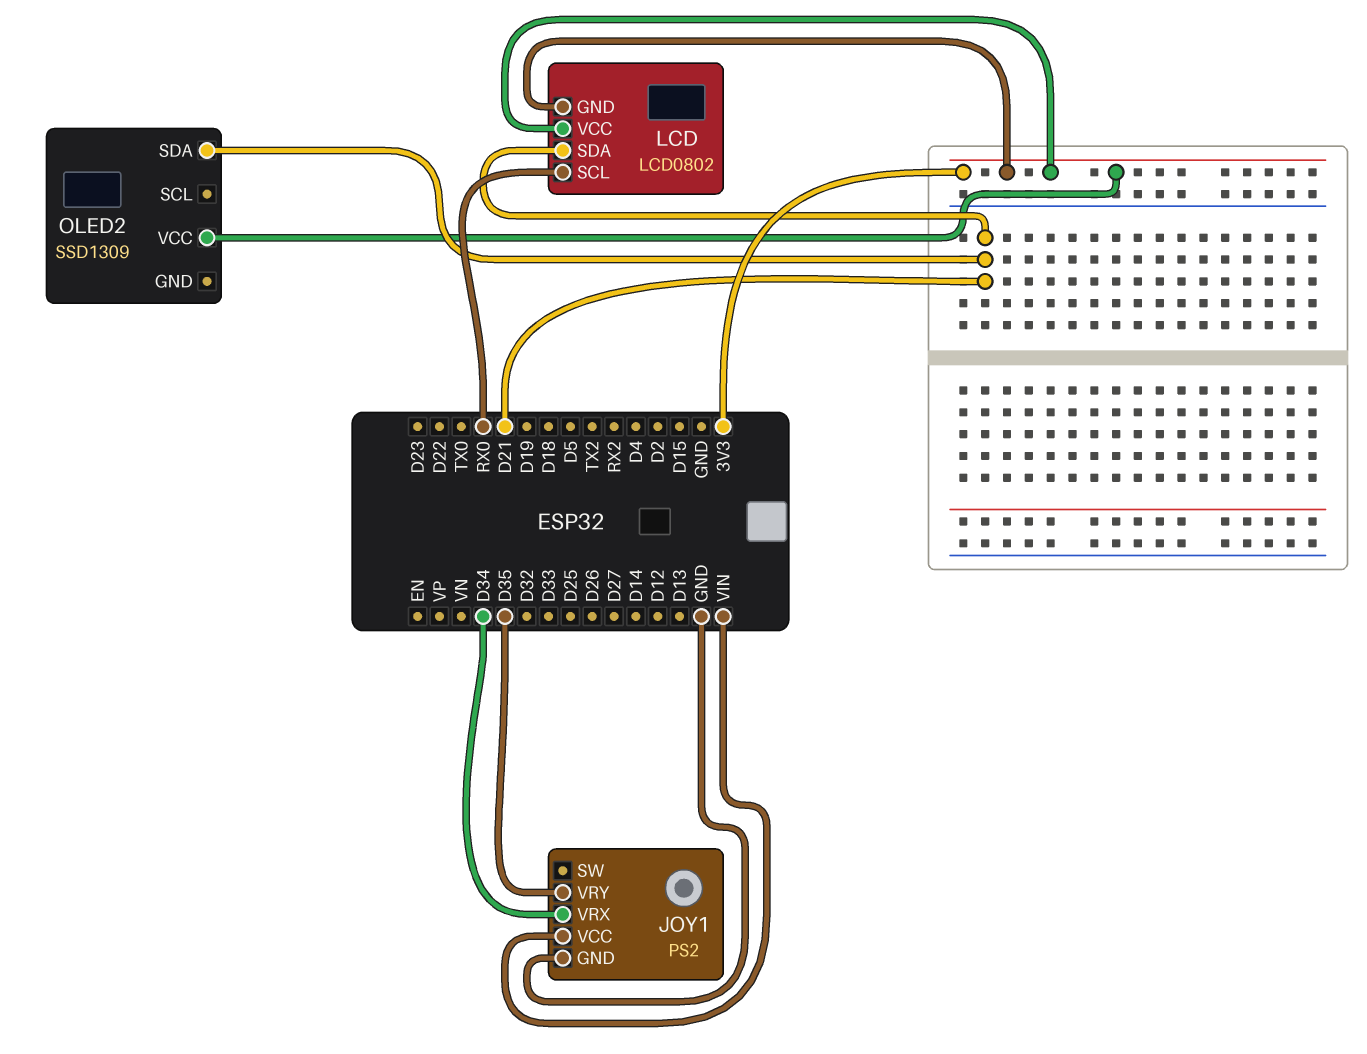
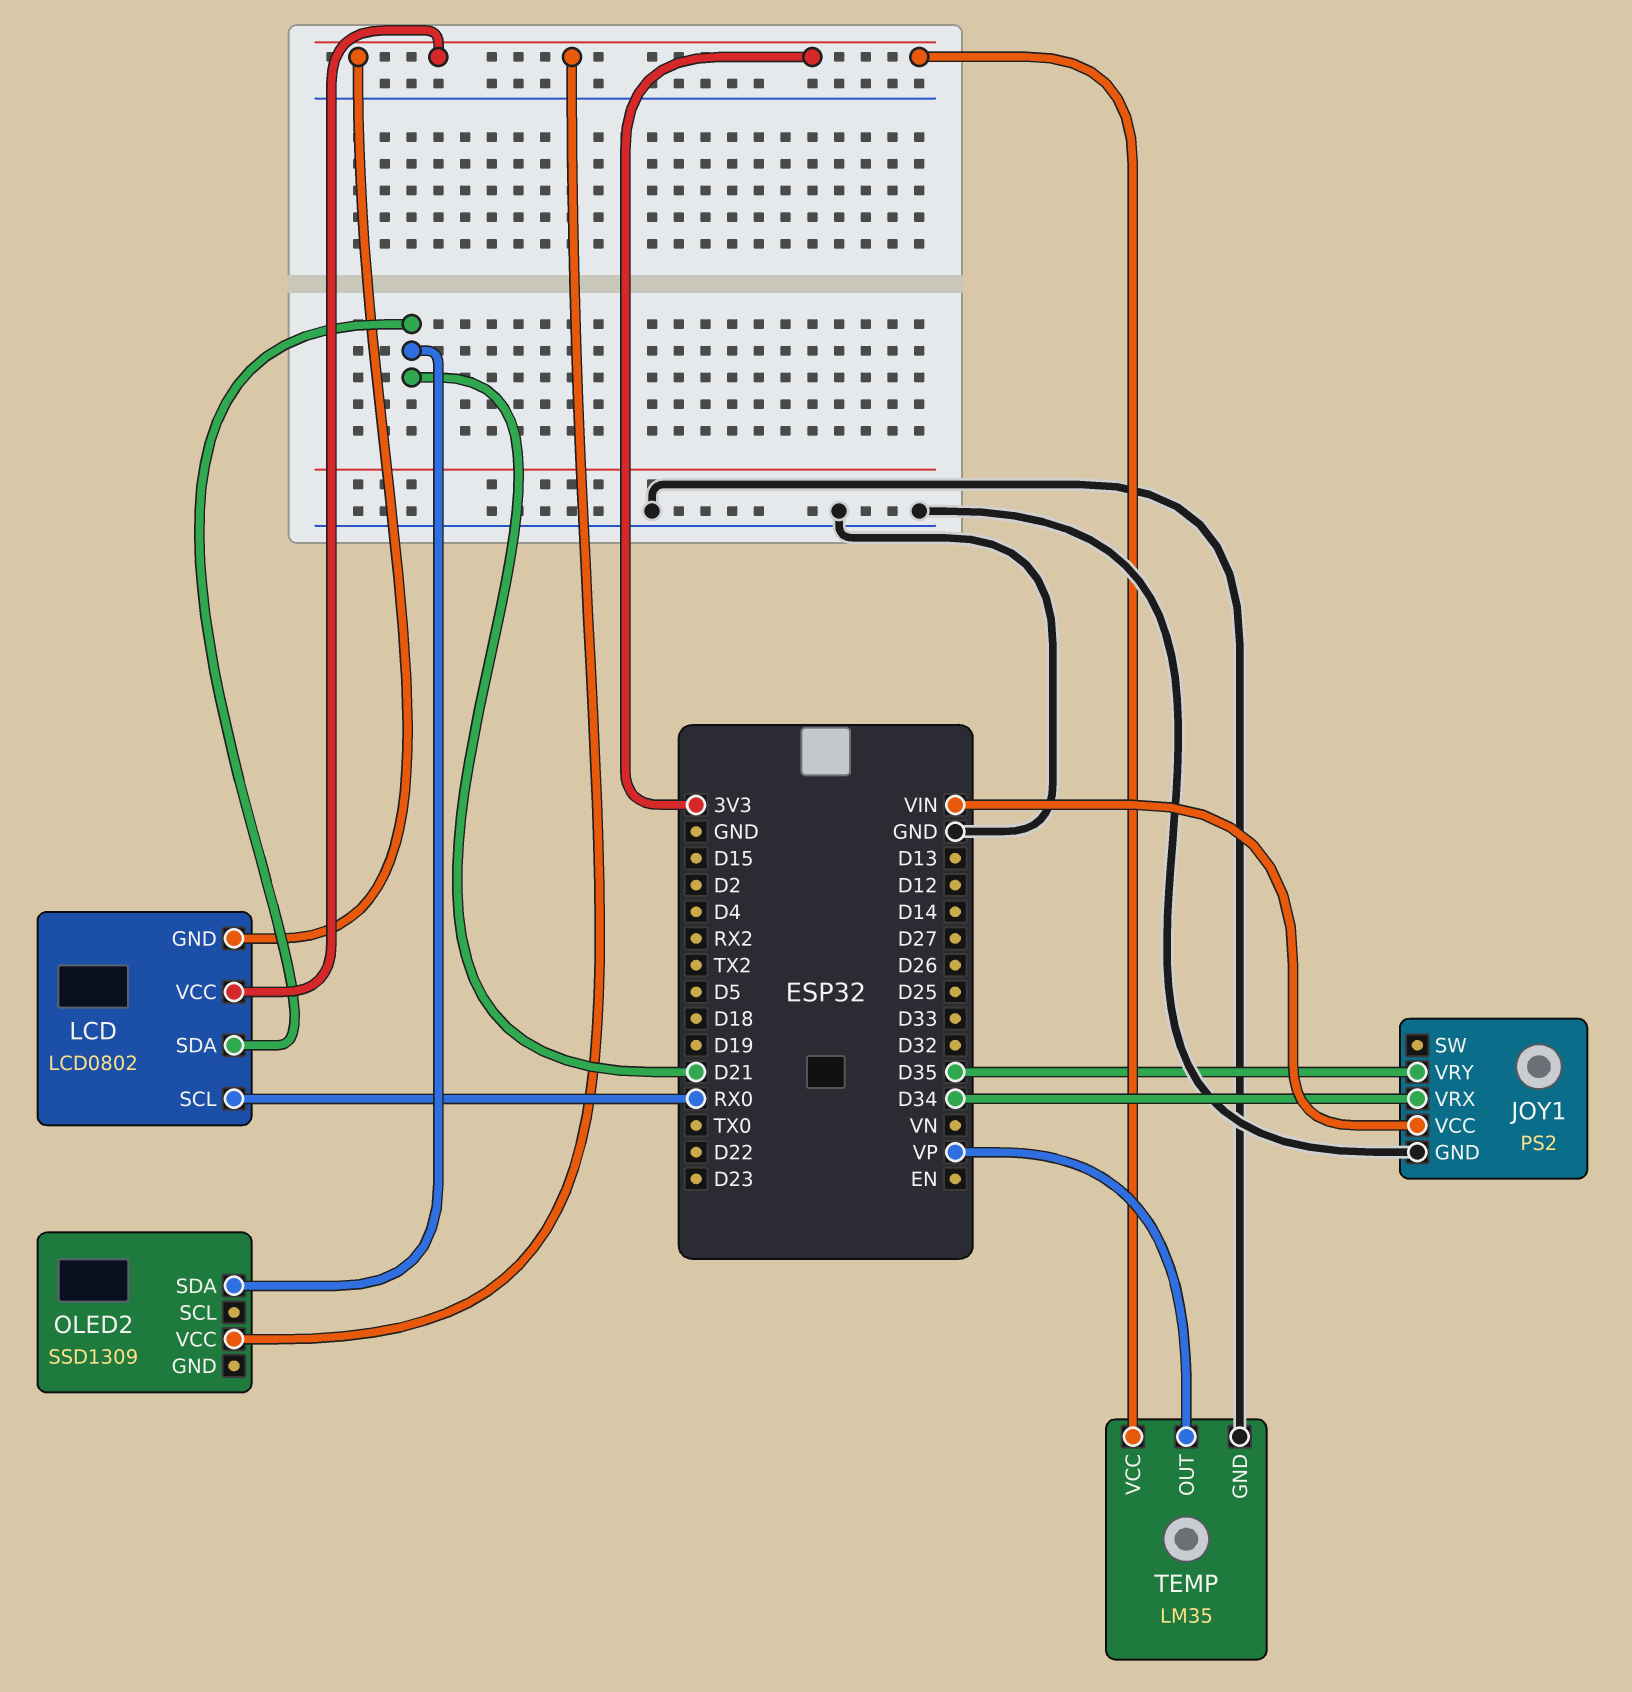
TEMP: none -> LM35
TEMP pin GND: none -> GND
TEMP pin OUT: none -> VP
TEMP pin VCC: none -> 3V3

